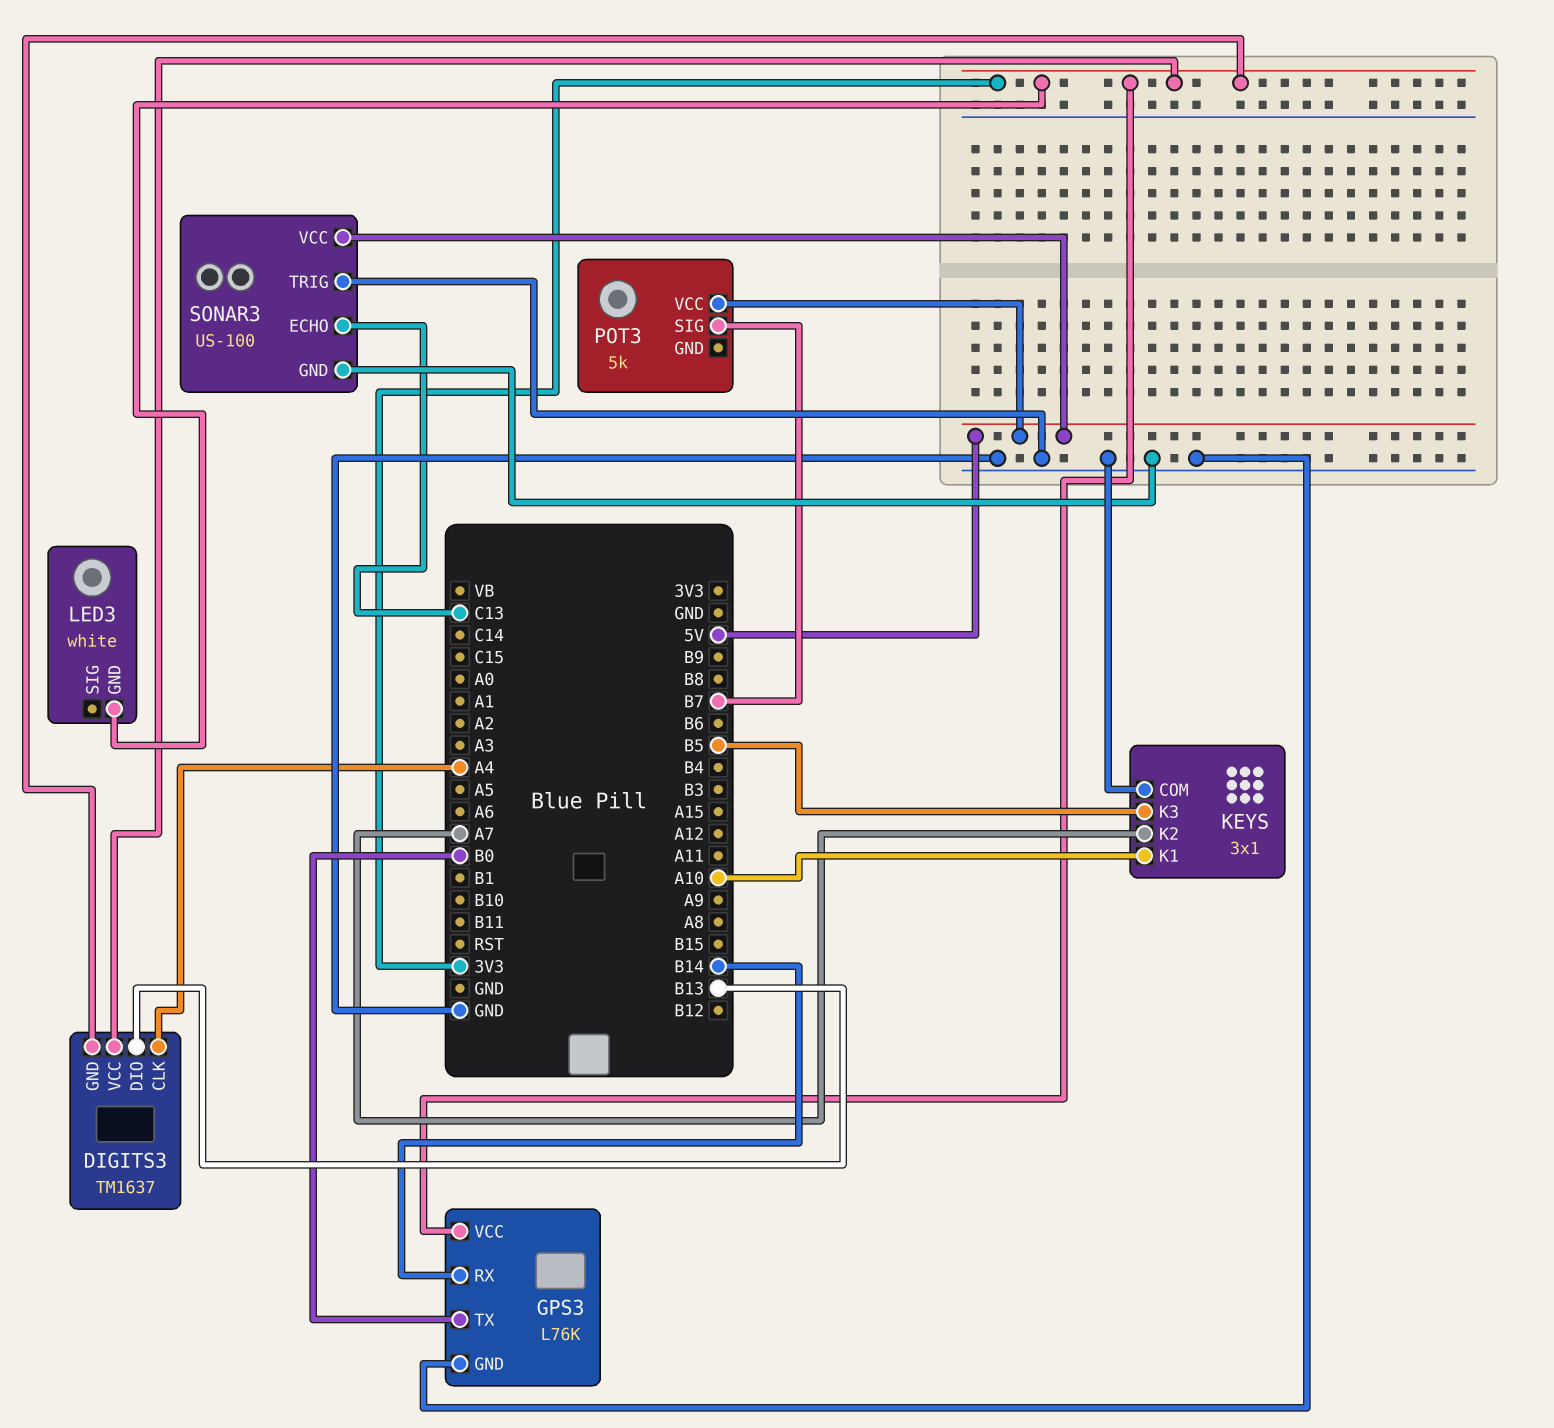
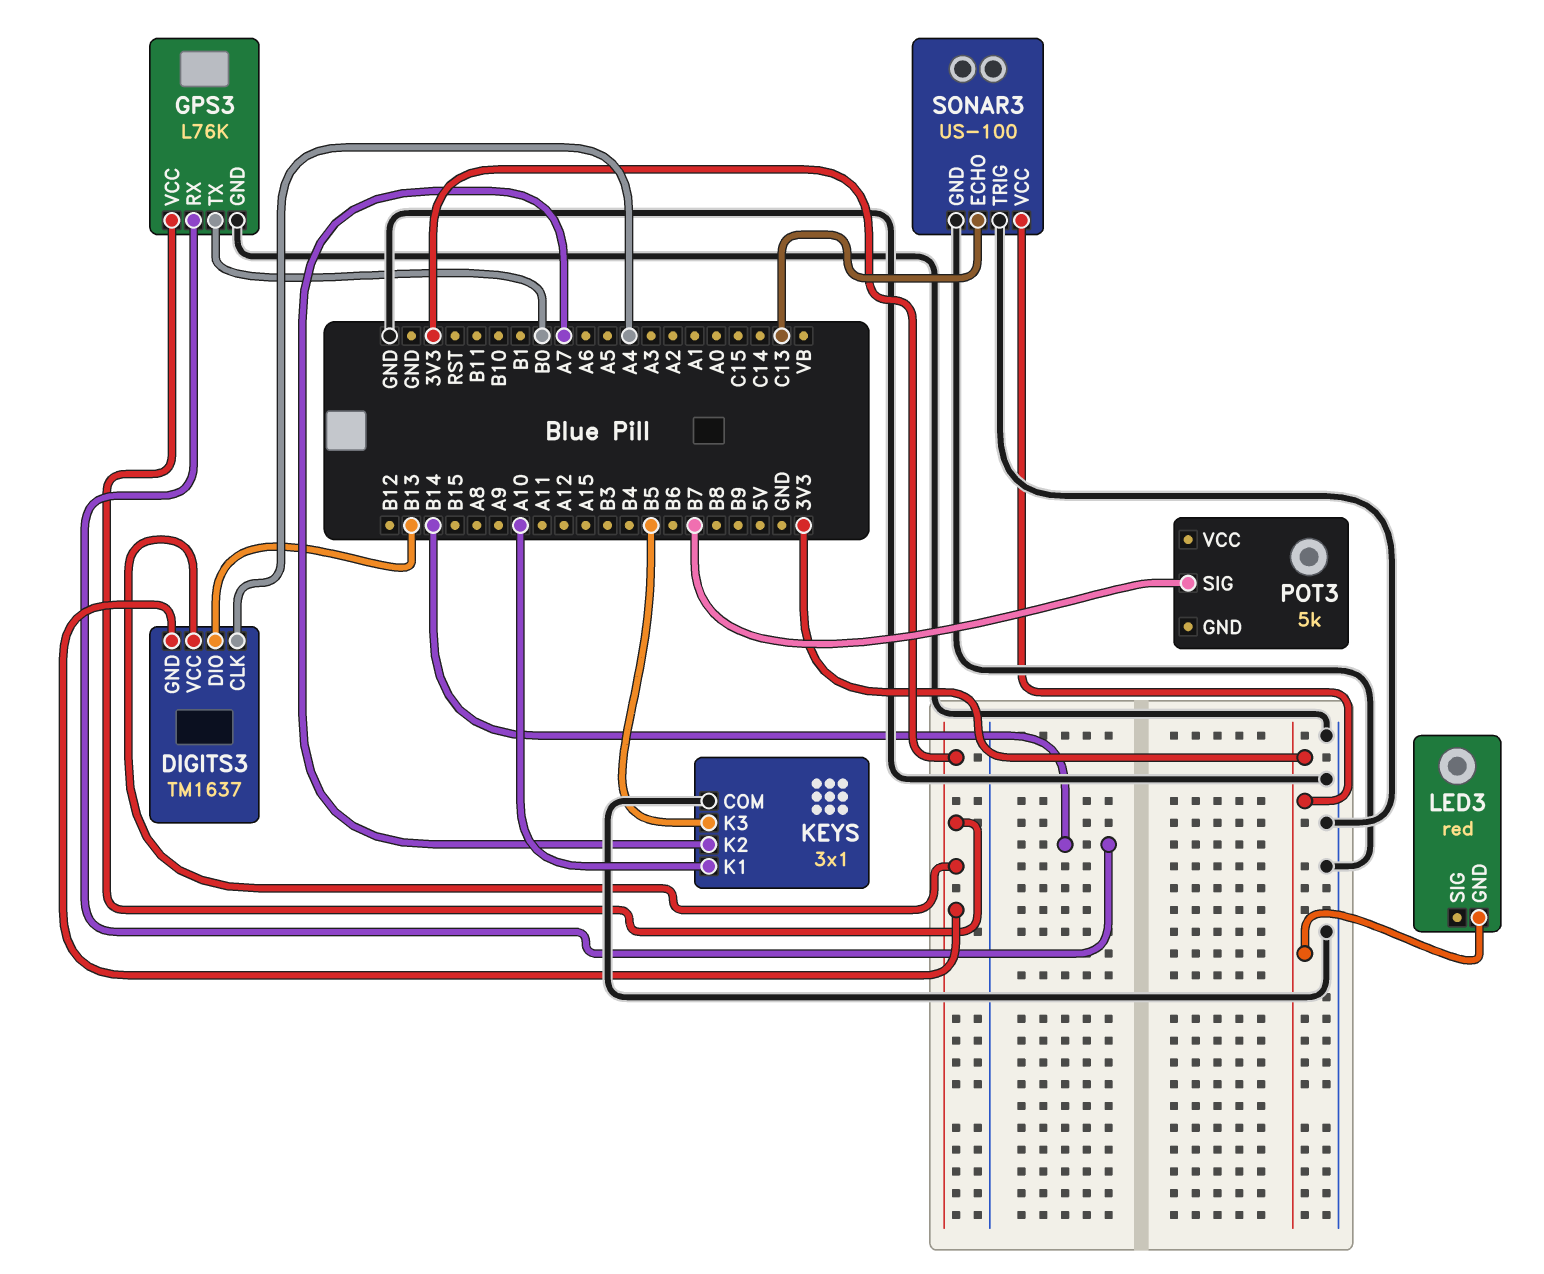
LED3: white -> red
POT3 pin VCC: 5V -> none
SONAR3 pin VCC: 5V -> 3V3

